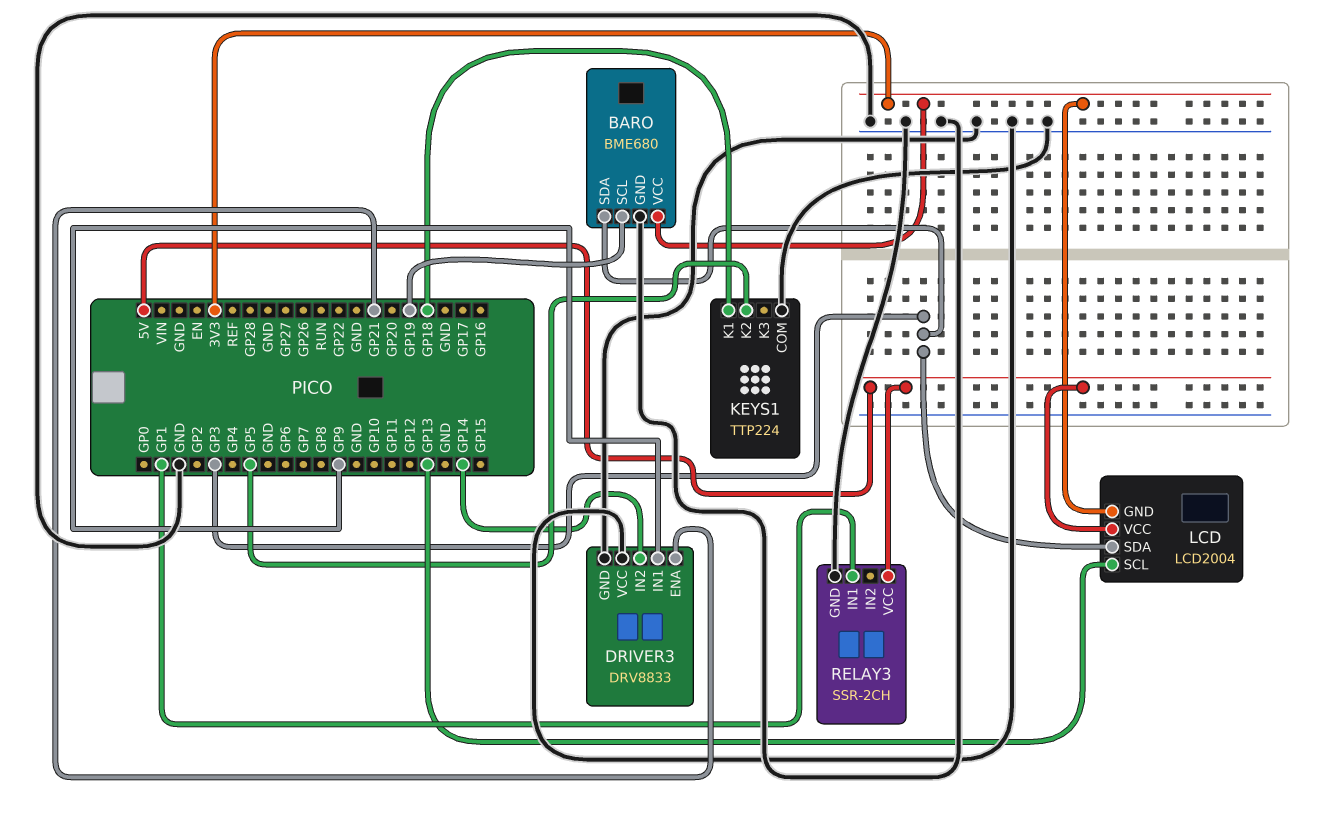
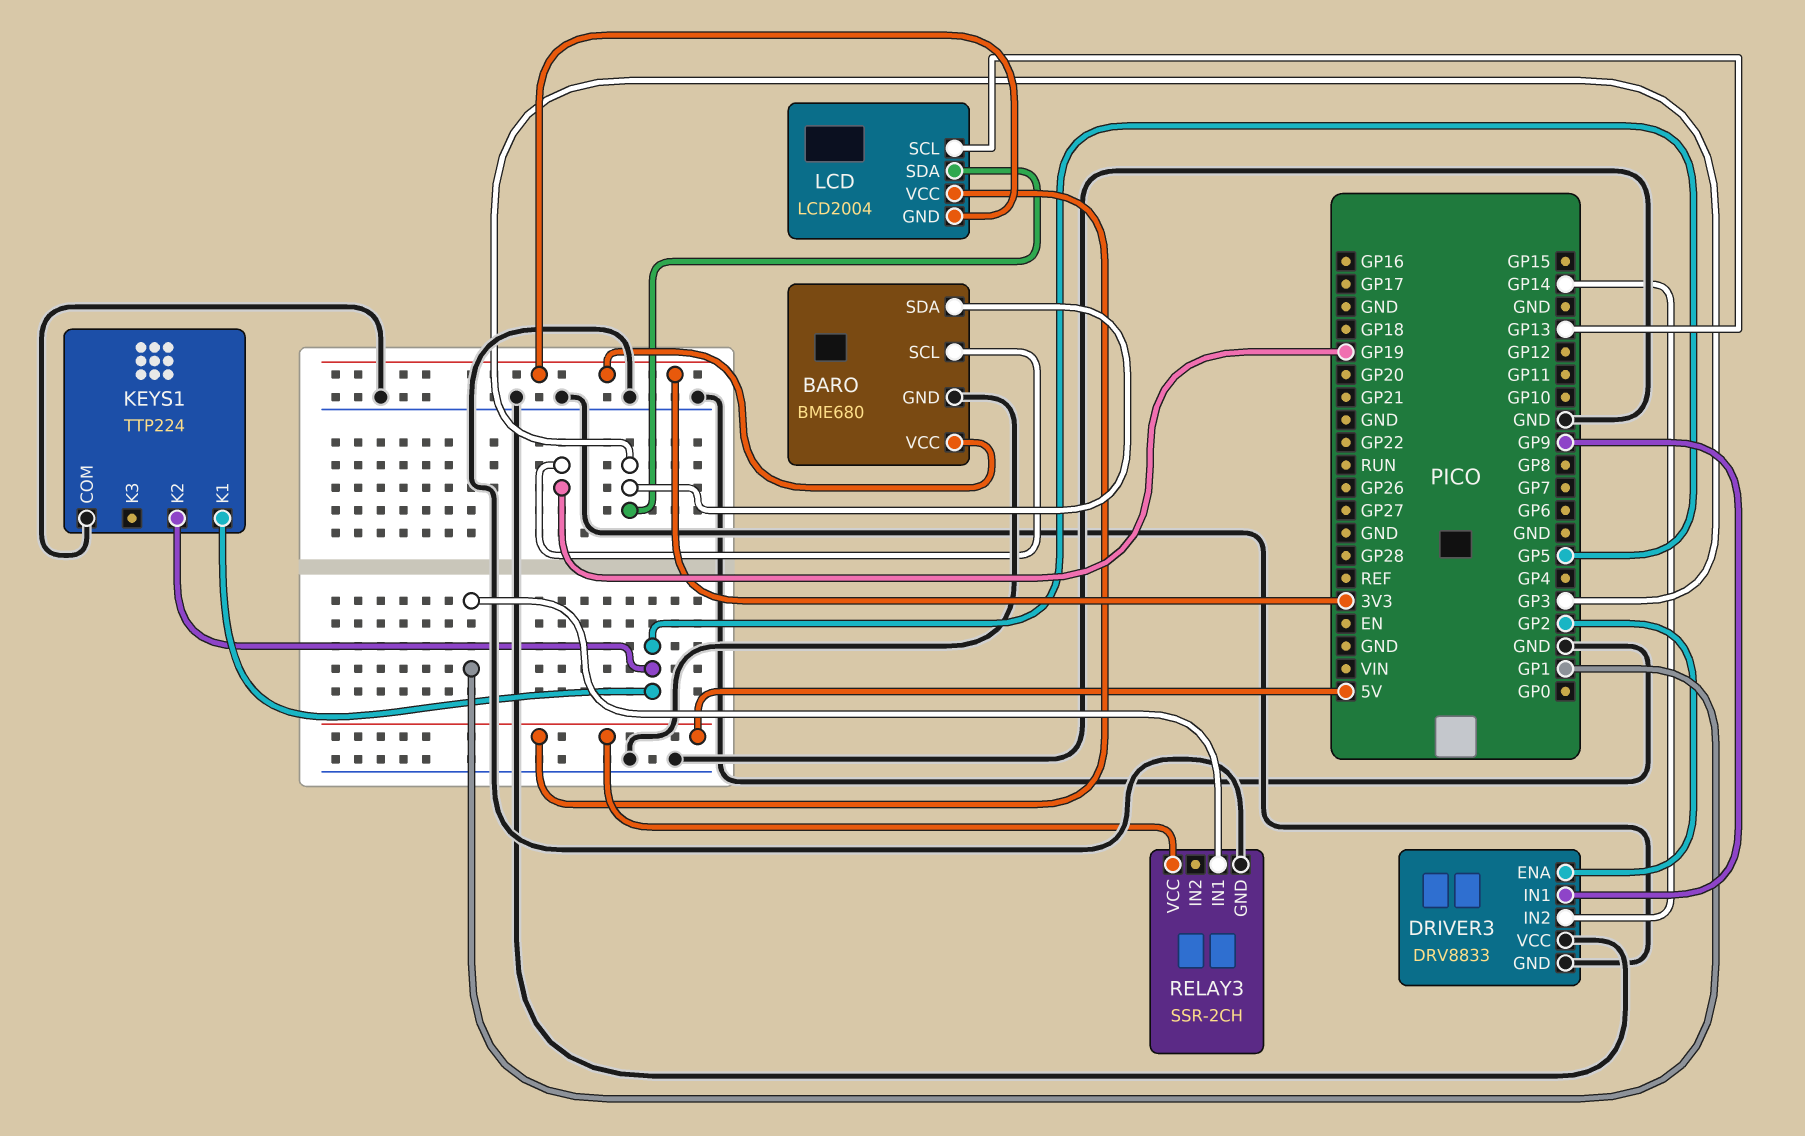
DRIVER3 pin ENA: GP21 -> GP2
KEYS1 pin K1: GP18 -> GP5

